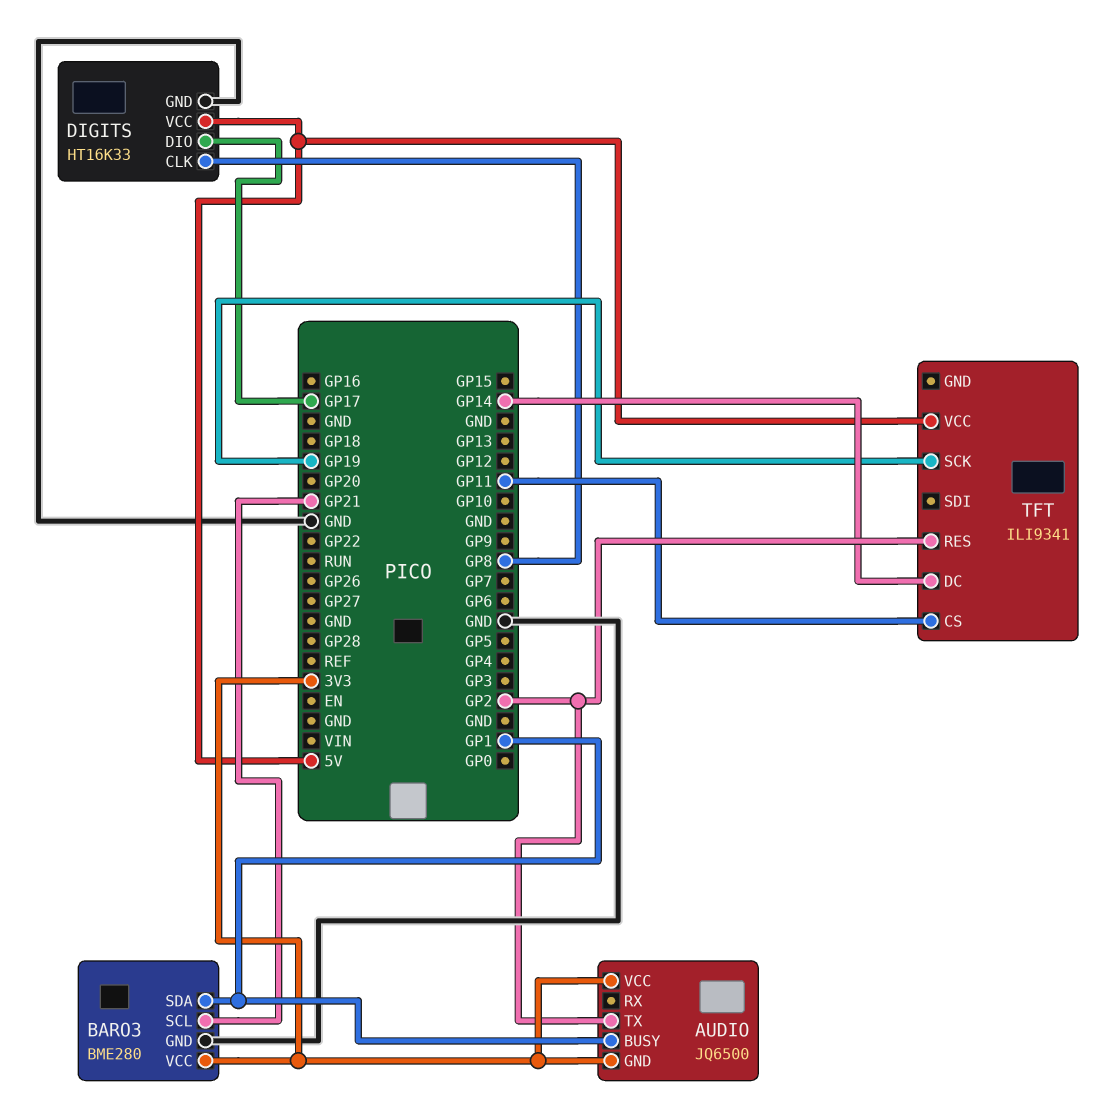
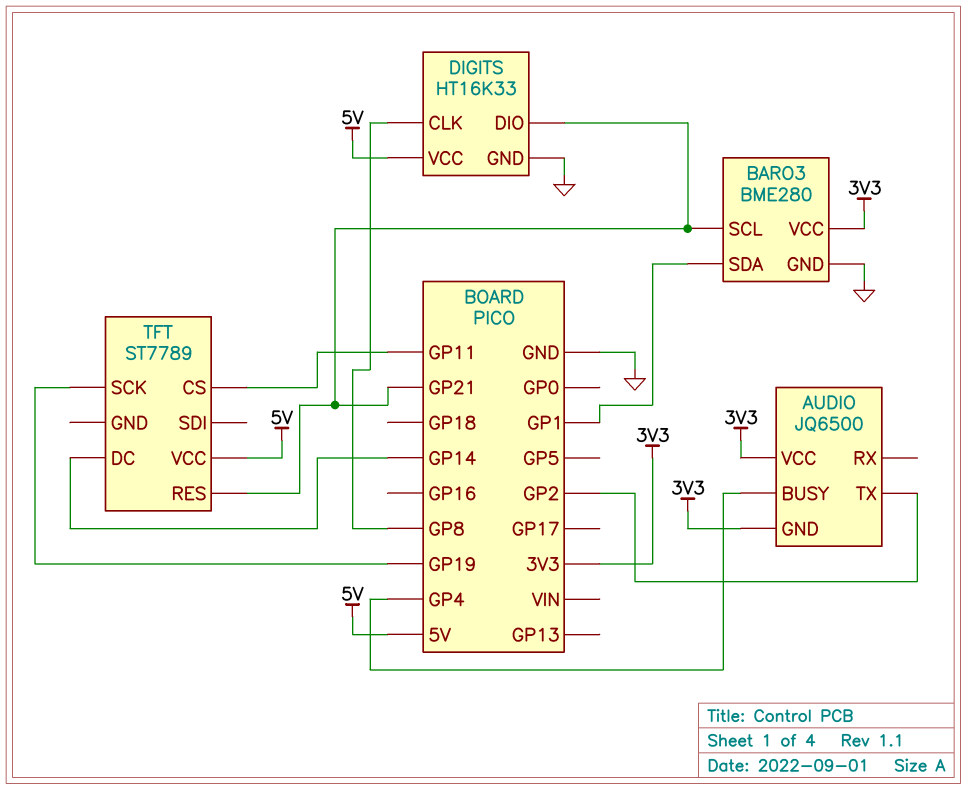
AUDIO pin BUSY: GP1 -> GP4
DIGITS pin DIO: GP17 -> GP21
TFT: ILI9341 -> ST7789
TFT pin RES: GP2 -> GP21

